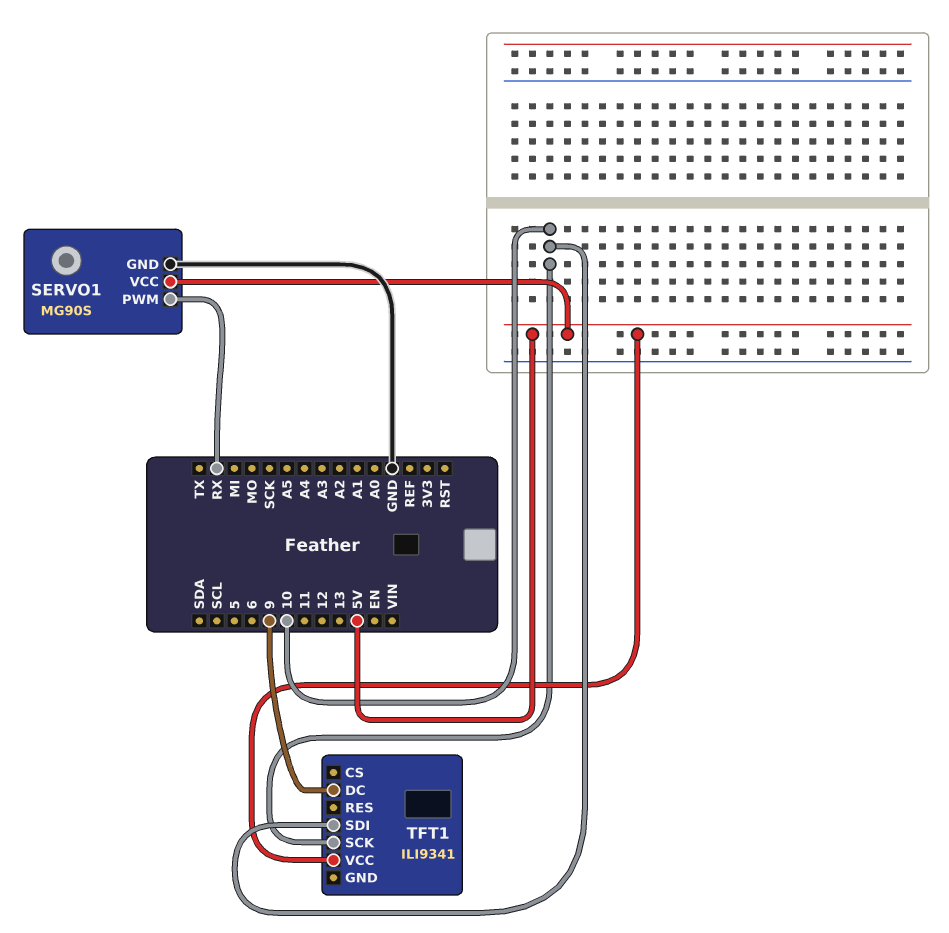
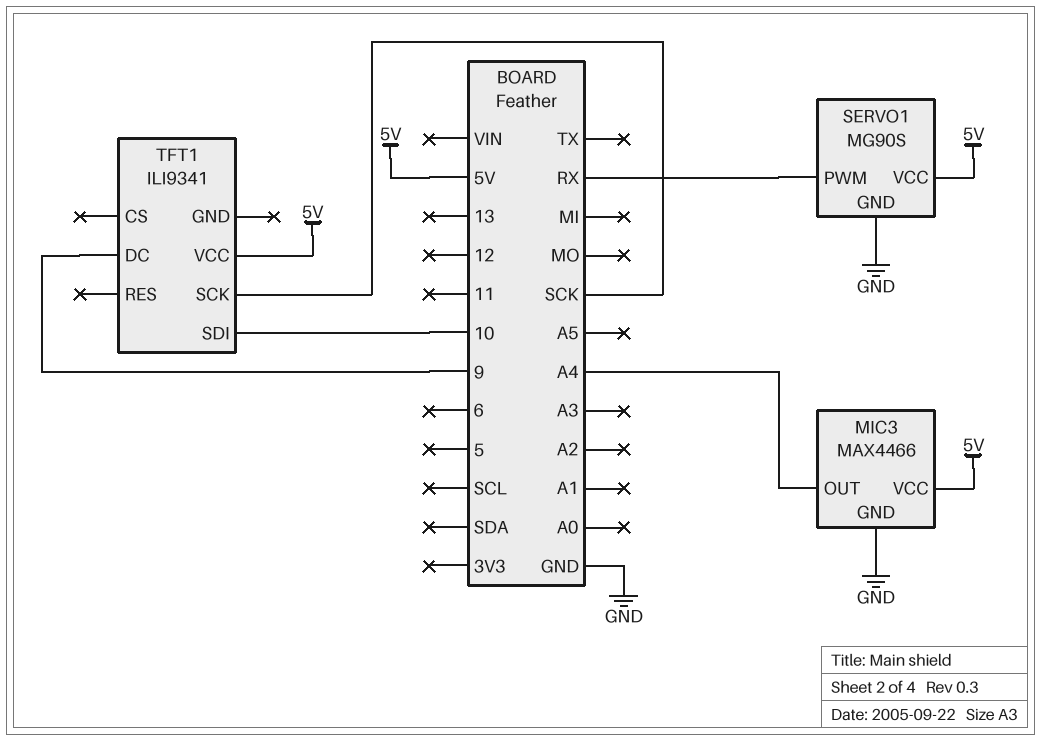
MIC3: none -> MAX4466
MIC3 pin GND: none -> GND
MIC3 pin OUT: none -> A4
MIC3 pin VCC: none -> 5V
TFT1 pin SCK: 10 -> SCK

